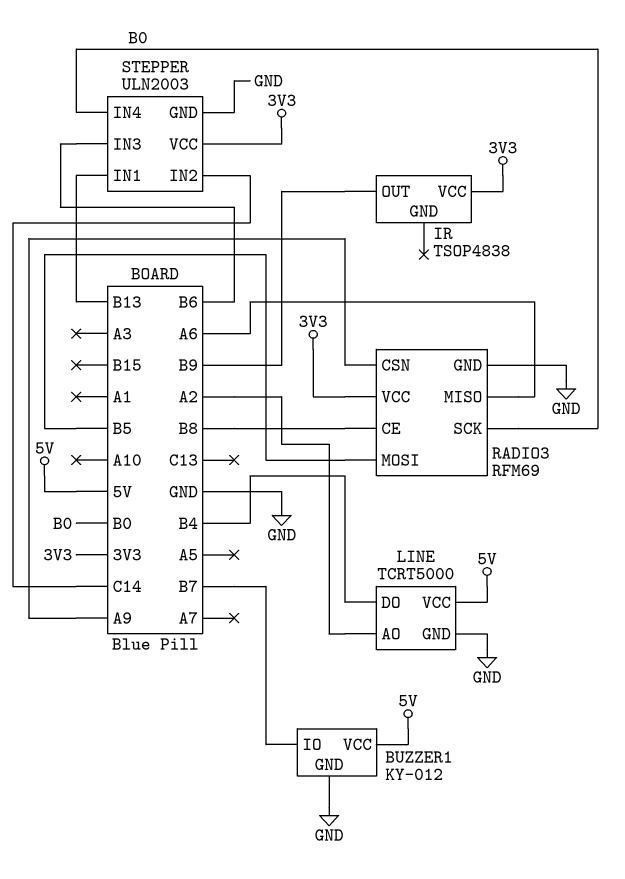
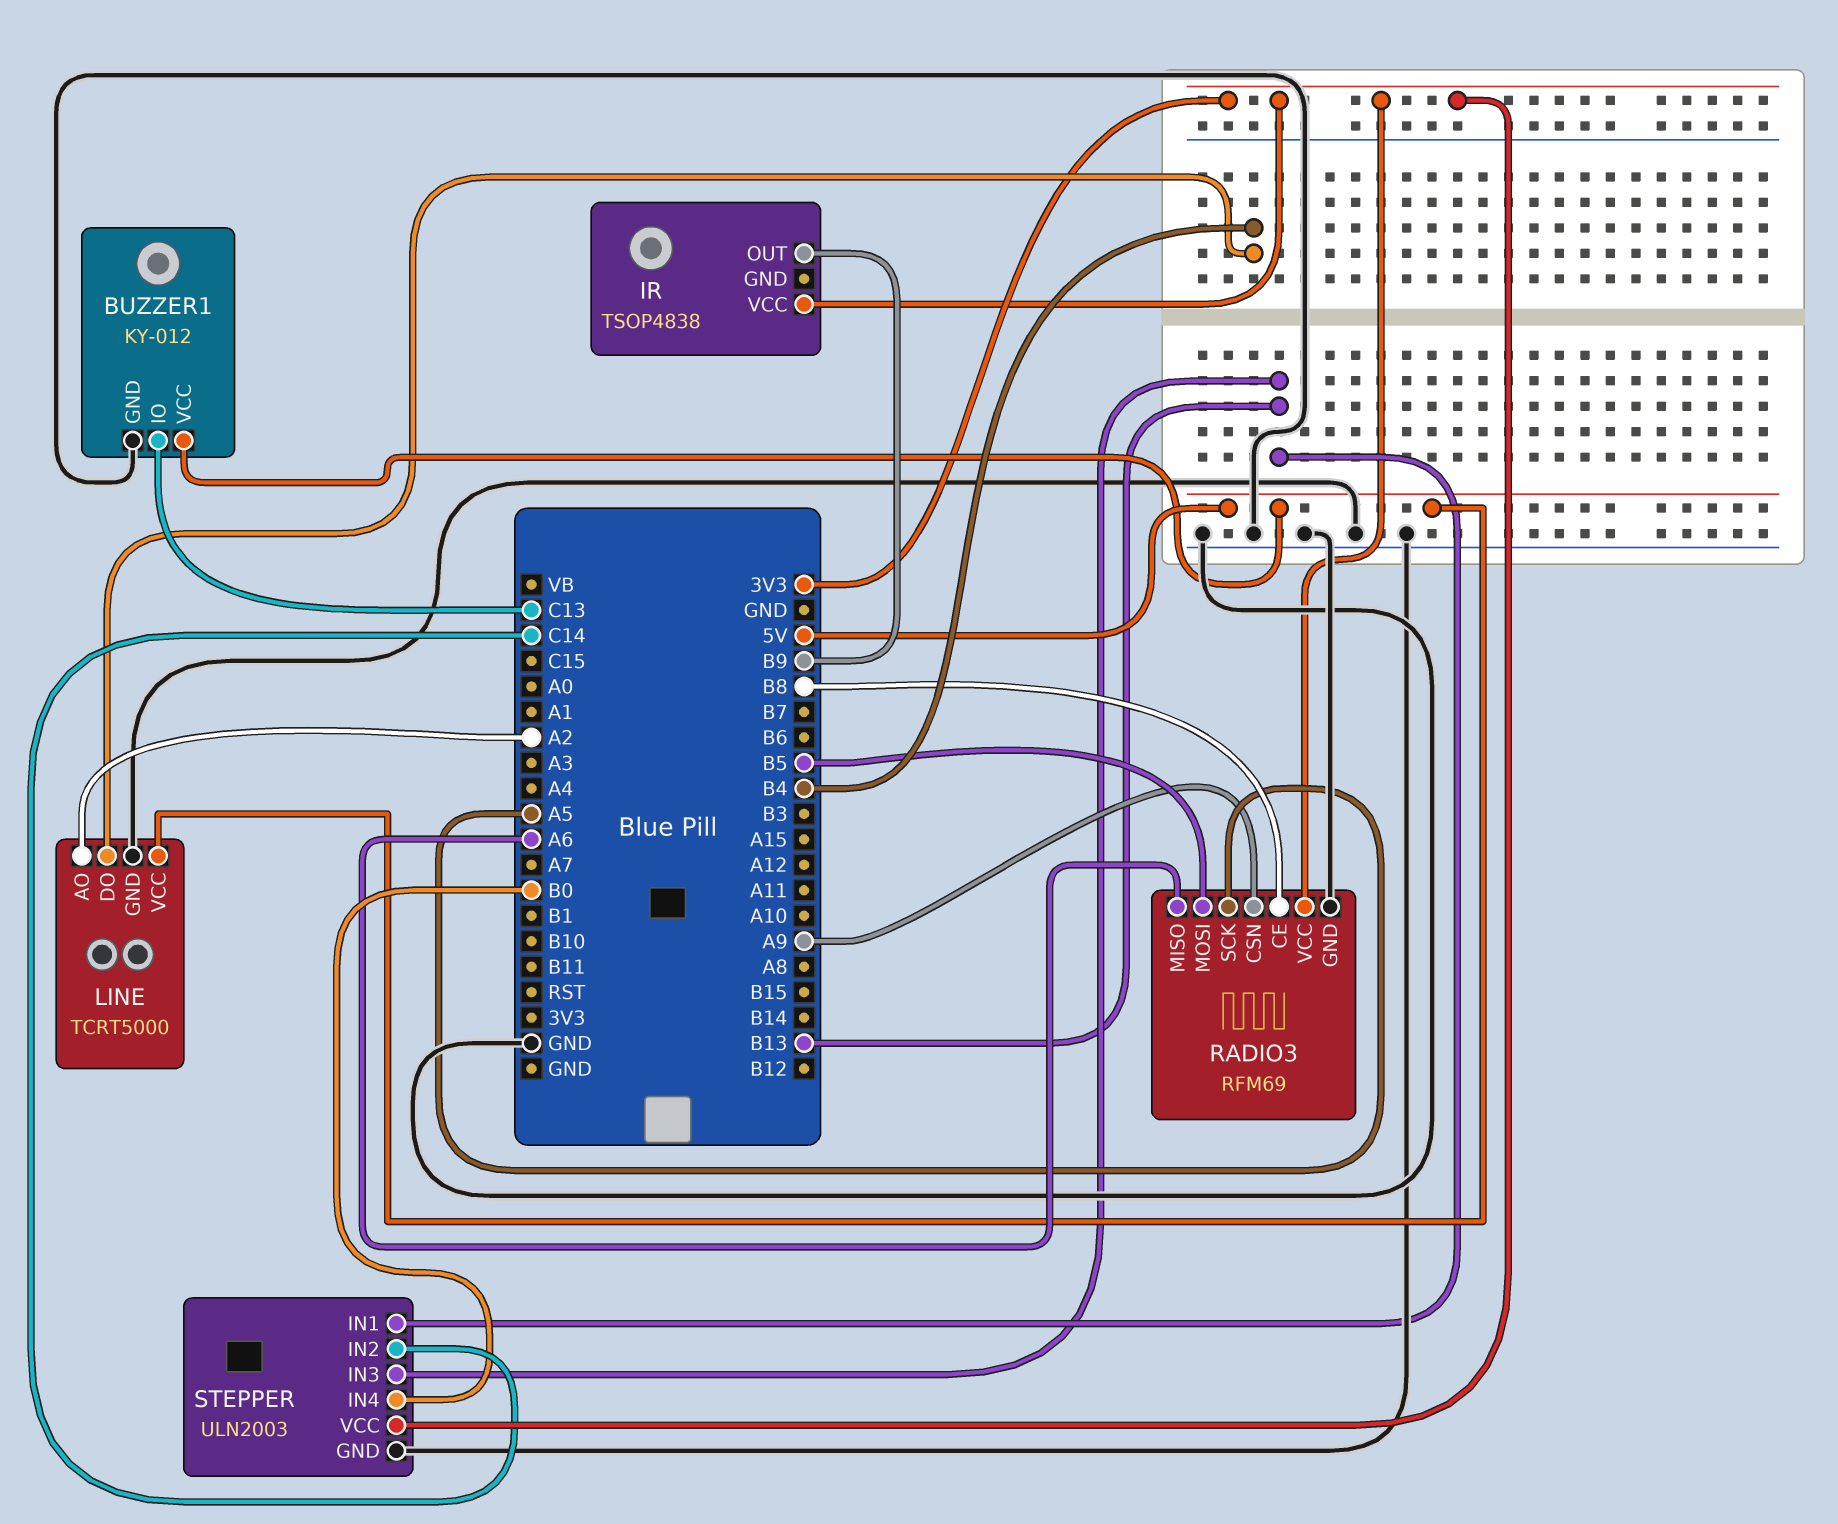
BUZZER1 pin IO: B7 -> C13
RADIO3 pin SCK: B0 -> A5
STEPPER pin IN3: B6 -> B13

